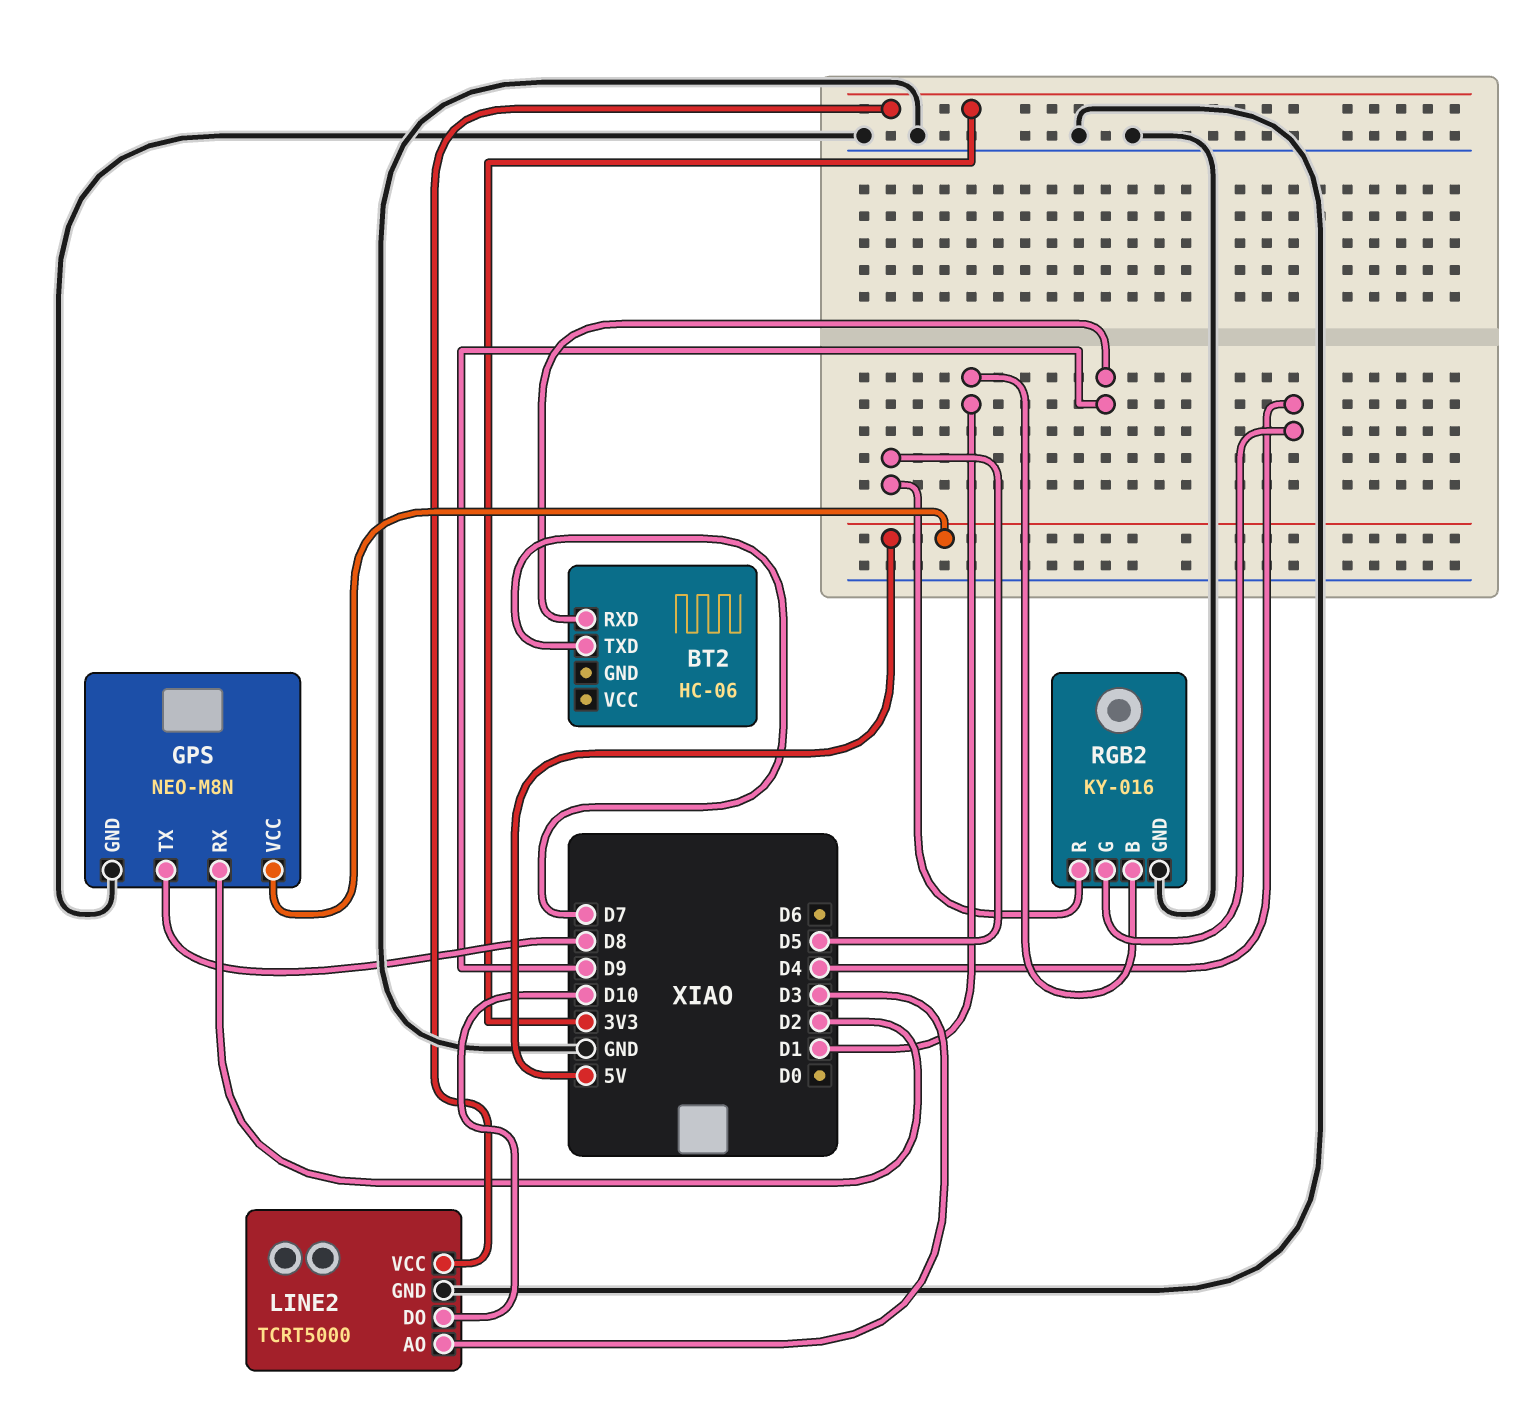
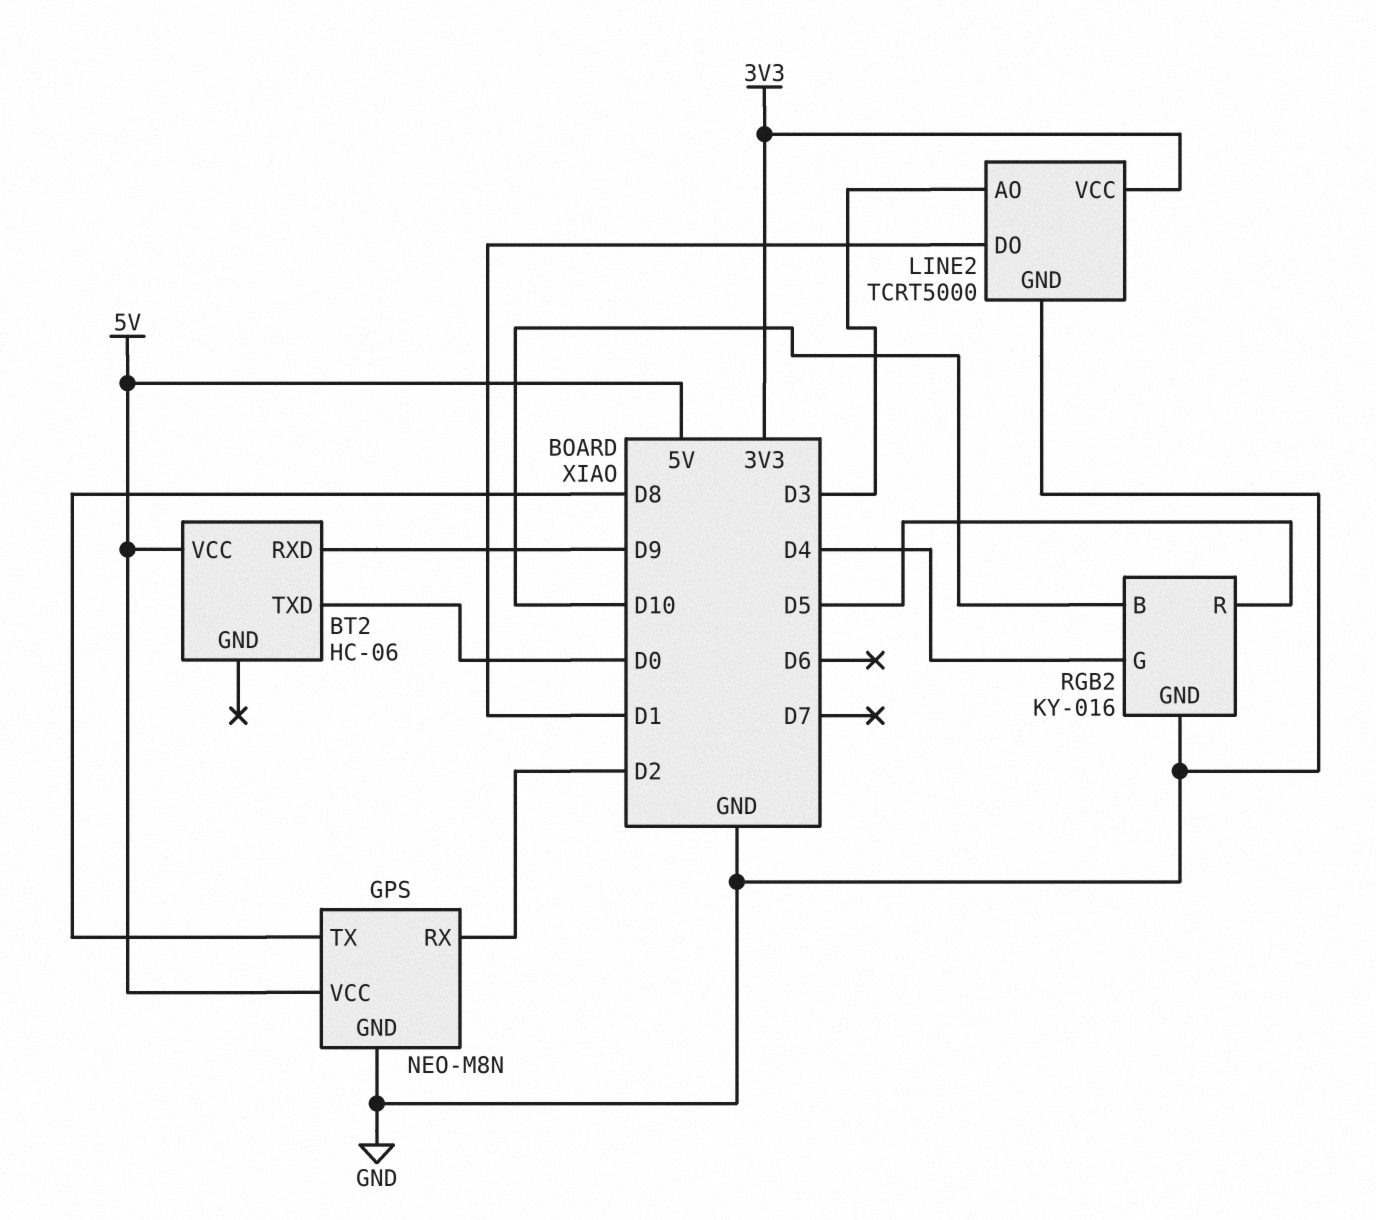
BT2 pin TXD: D7 -> D0
BT2 pin VCC: none -> 5V
LINE2 pin DO: D10 -> D1
RGB2 pin B: D1 -> D10

